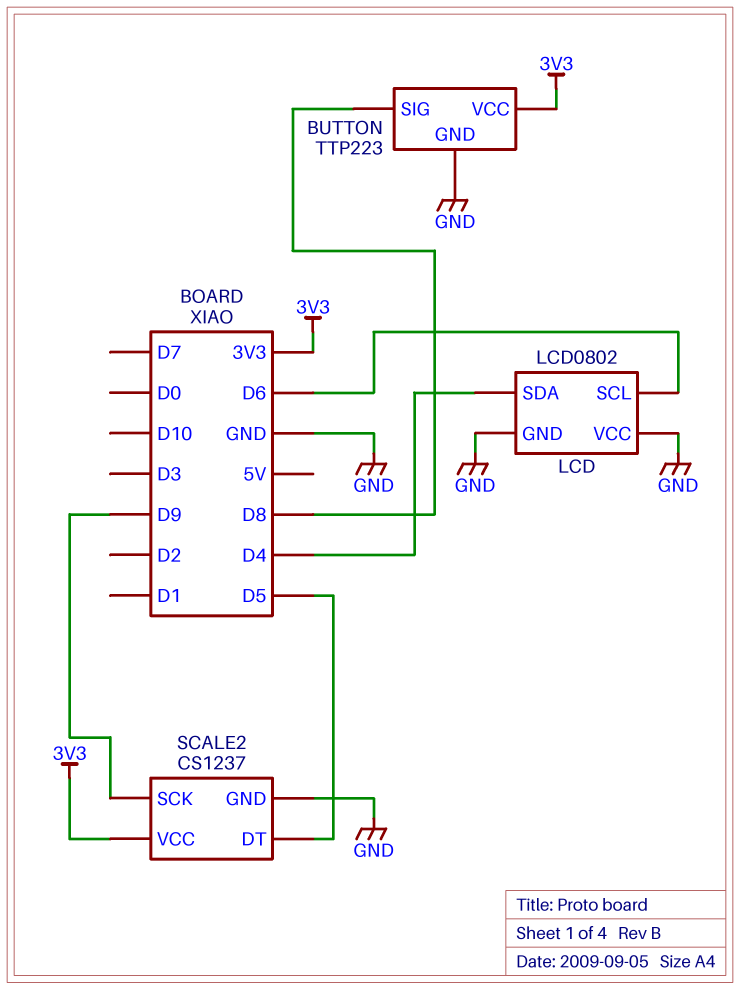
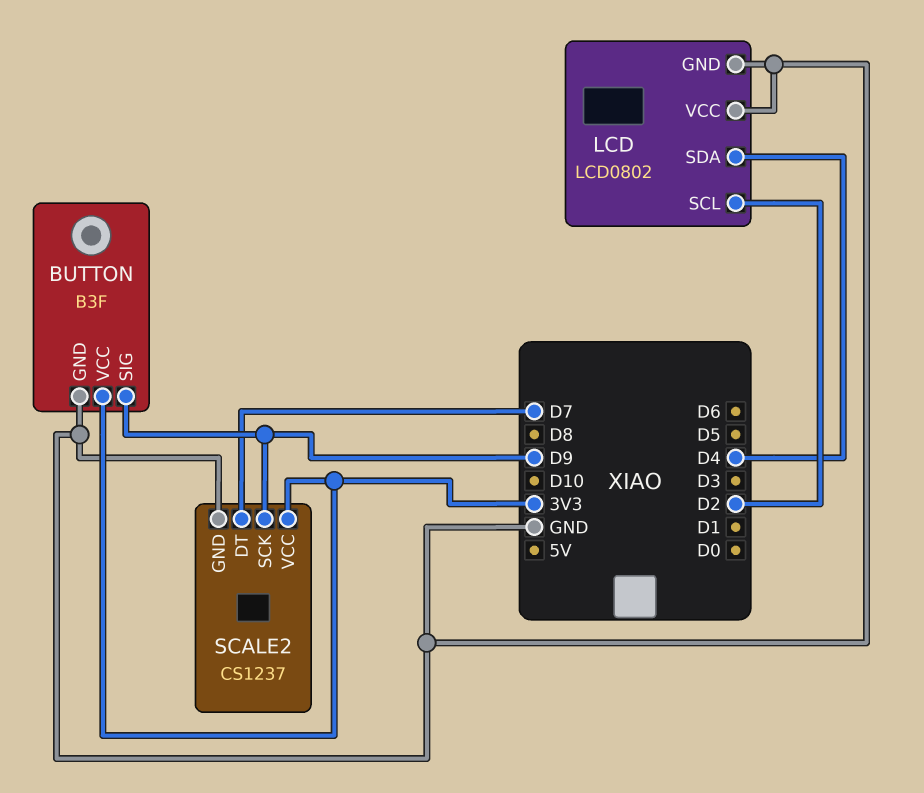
BUTTON: TTP223 -> B3F
BUTTON pin SIG: D8 -> D9
LCD pin SCL: D6 -> D2
SCALE2 pin DT: D5 -> D7

